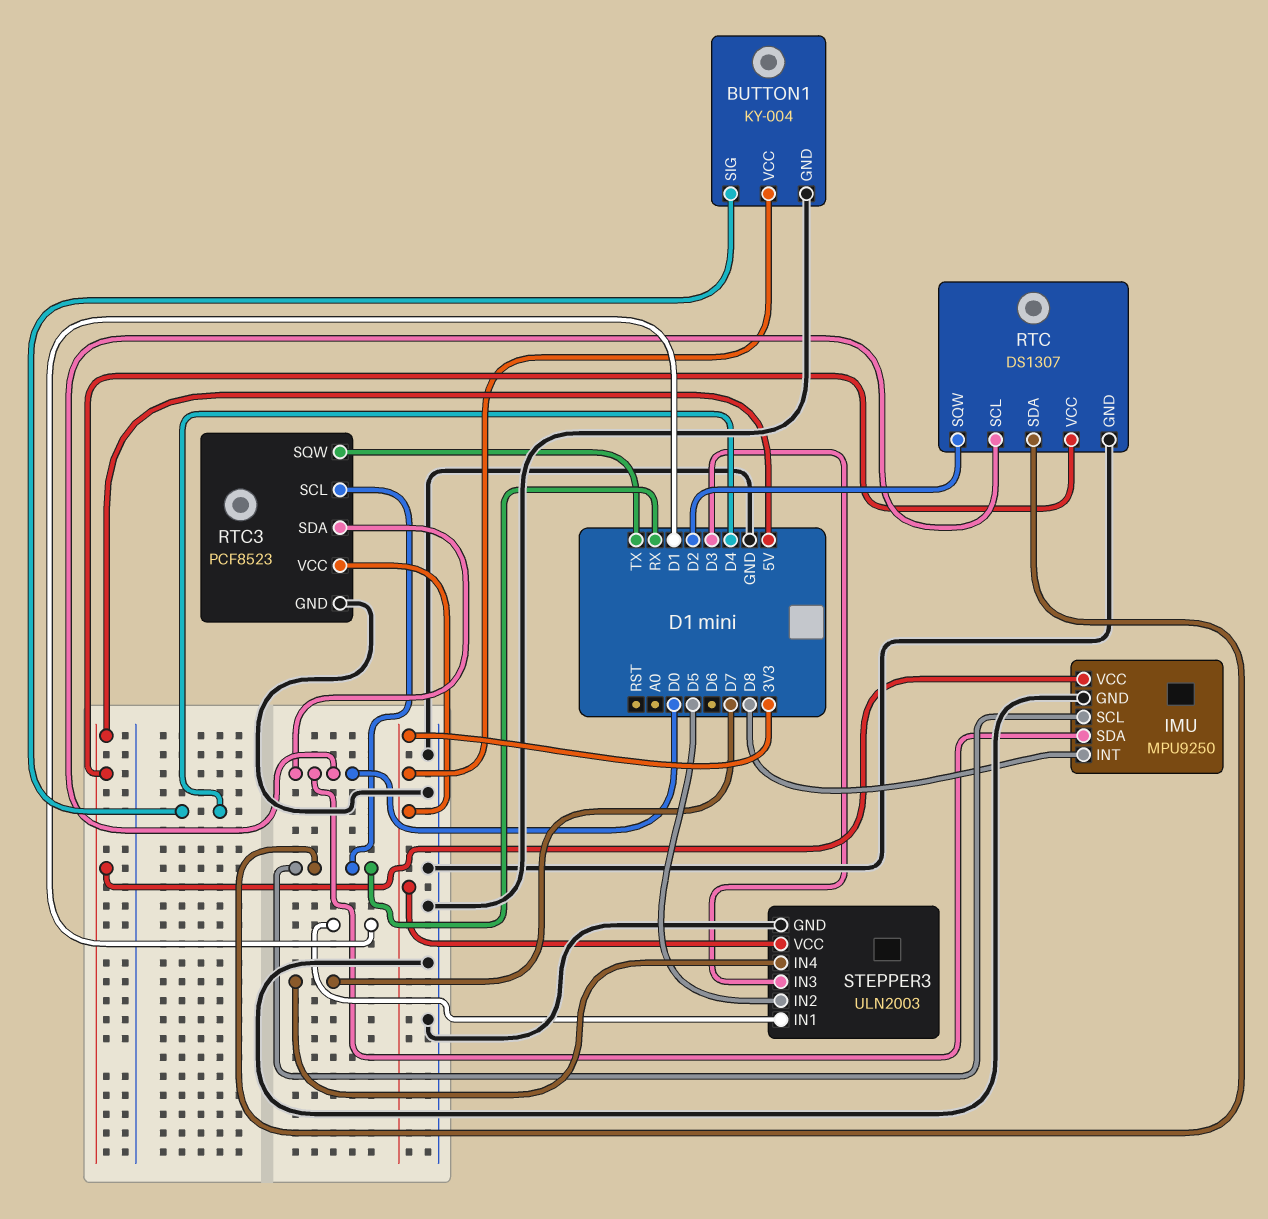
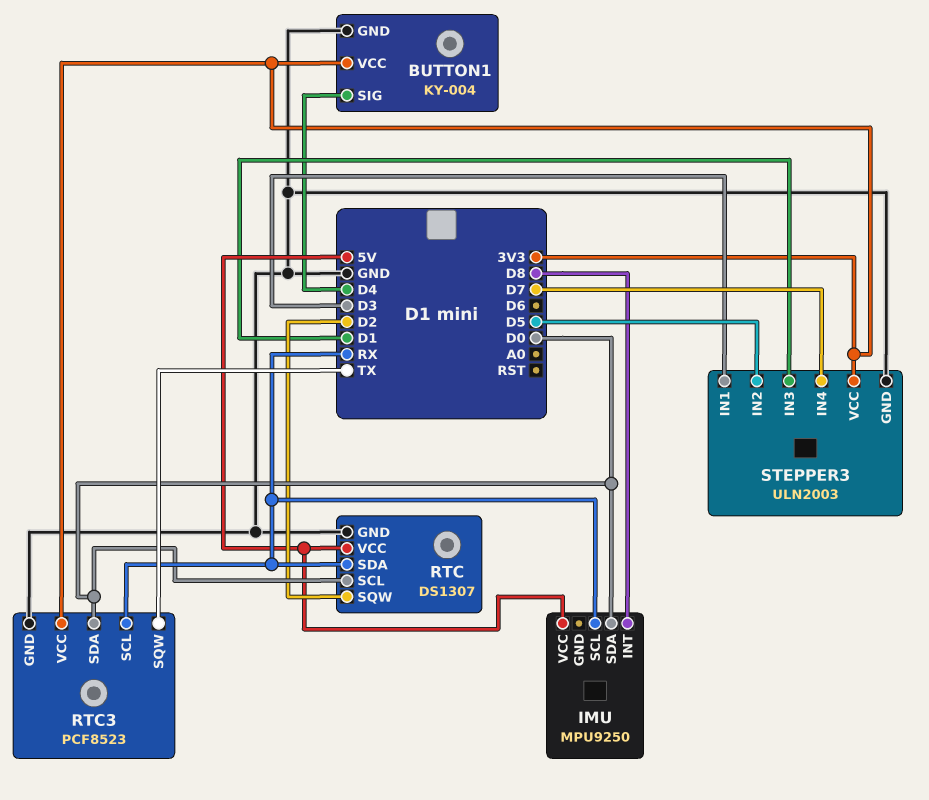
IMU pin GND: GND -> none
STEPPER3 pin IN1: D1 -> D3
STEPPER3 pin IN3: D3 -> D1

